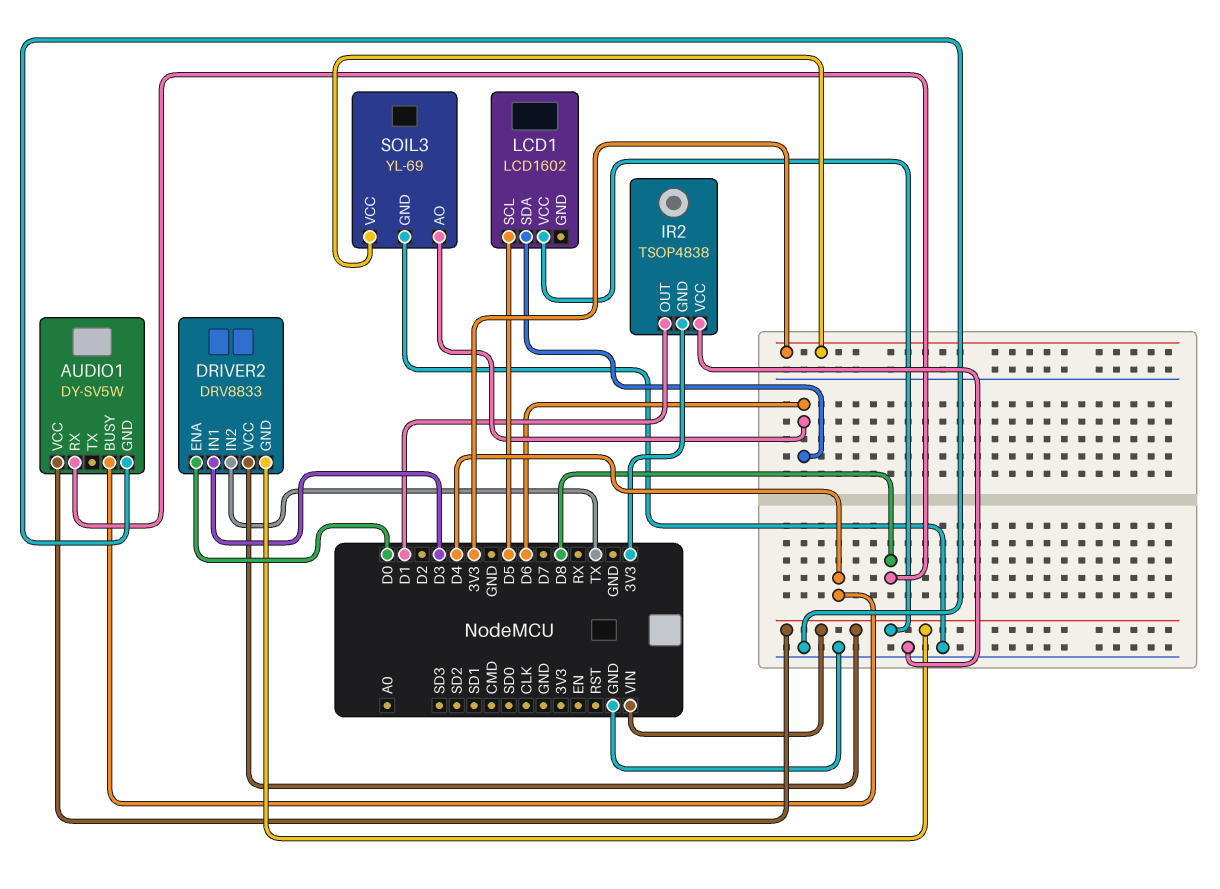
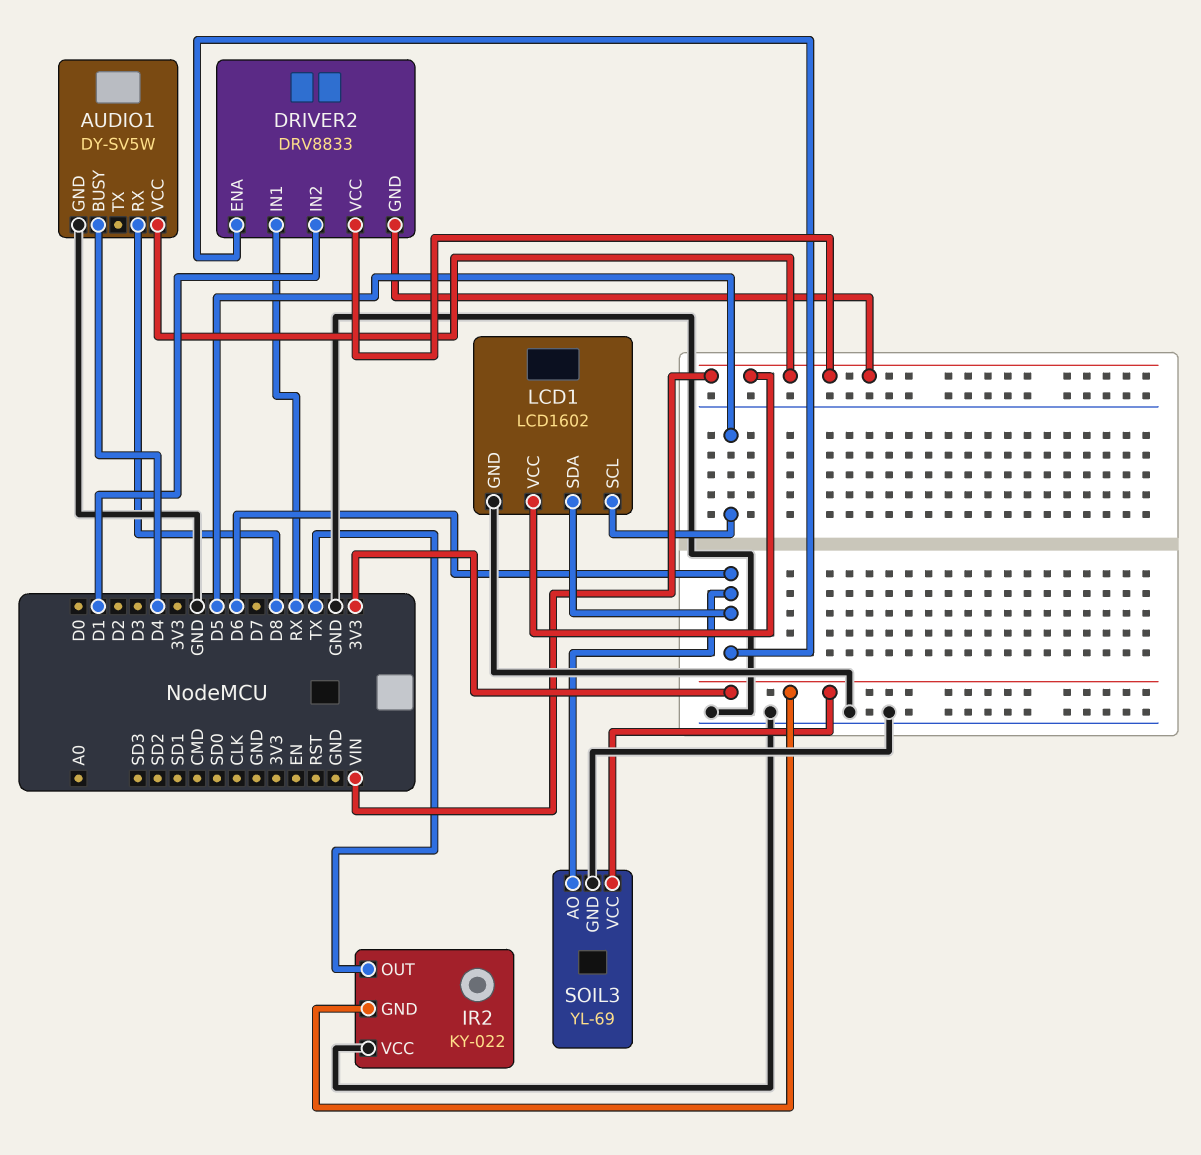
DRIVER2 pin ENA: D0 -> D6
DRIVER2 pin IN1: D3 -> RX
DRIVER2 pin IN2: TX -> D1
IR2: TSOP4838 -> KY-022
IR2 pin OUT: D1 -> TX
LCD1 pin GND: none -> GND

